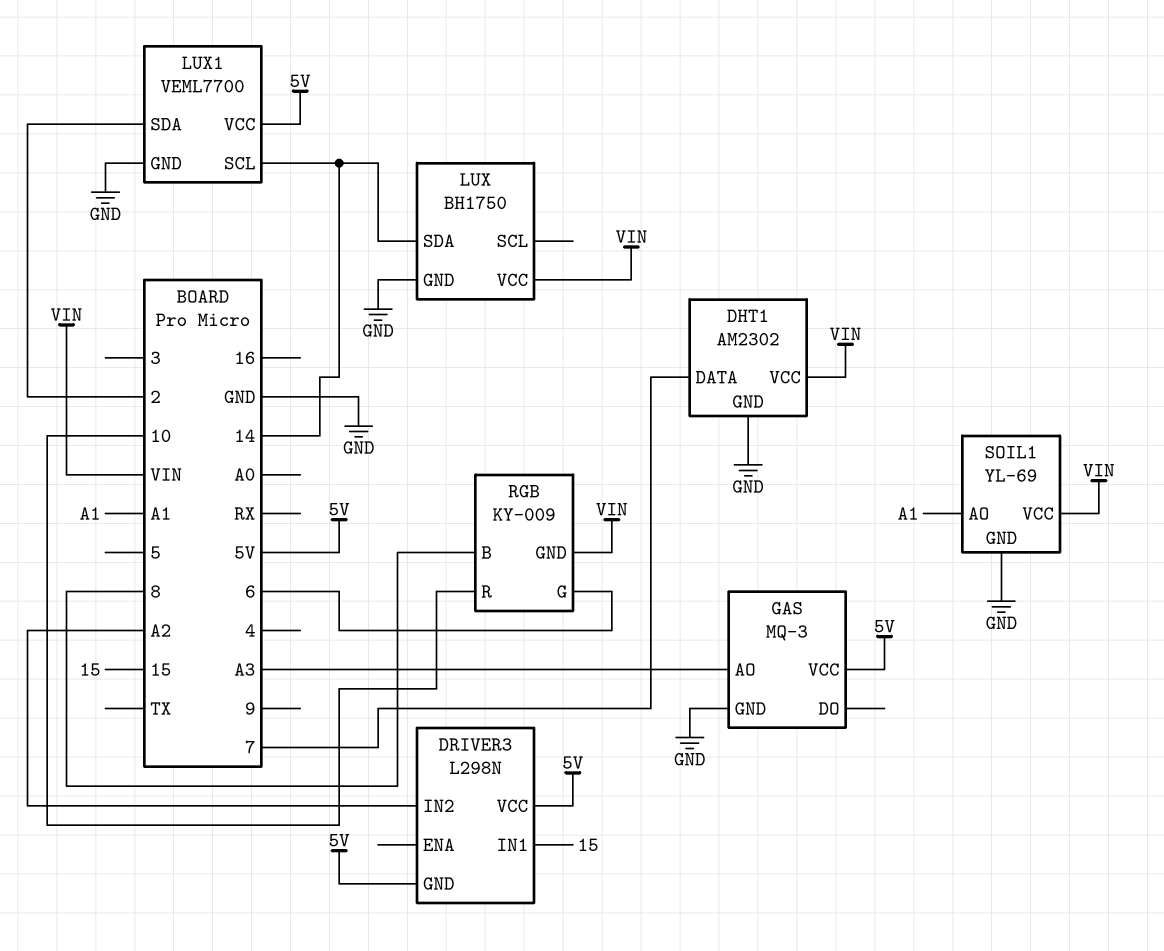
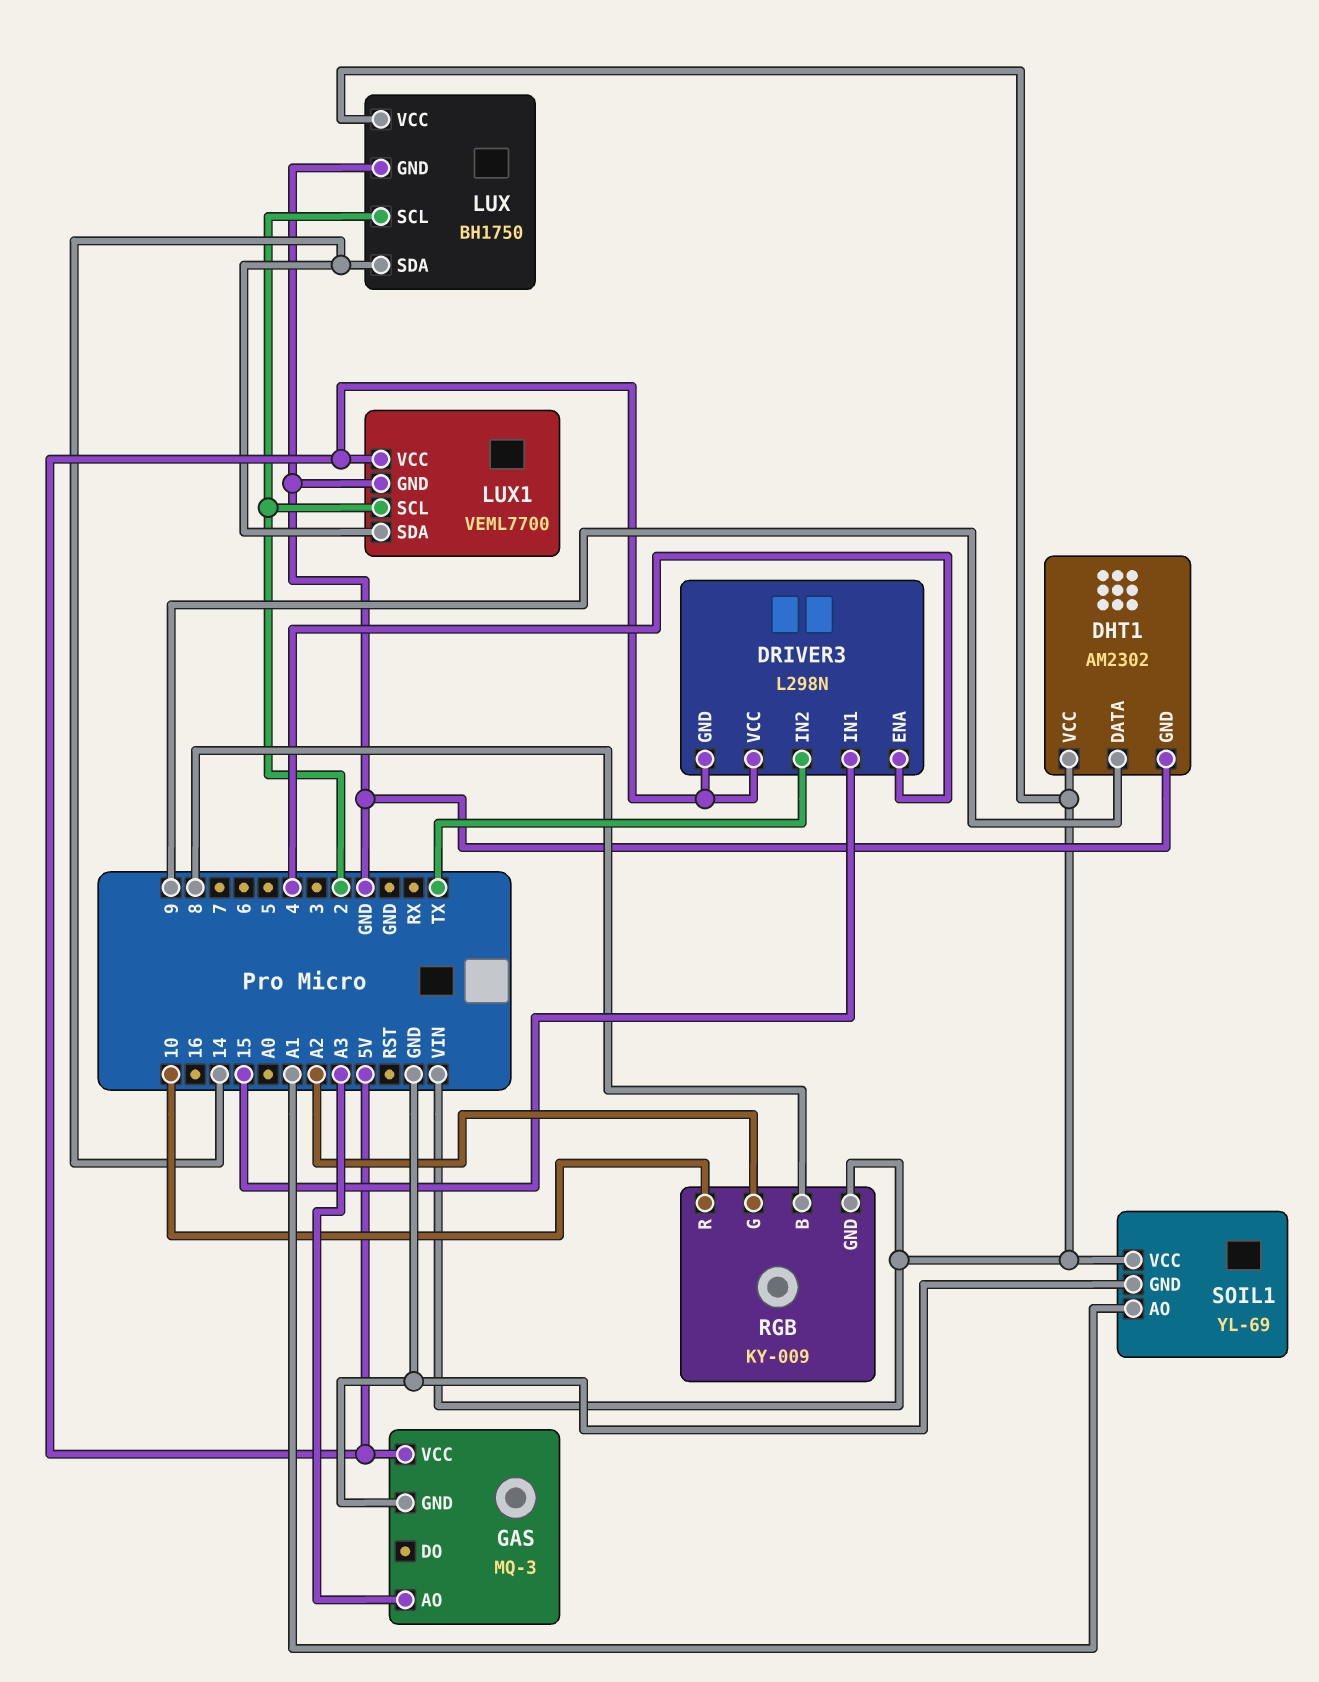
DHT1 pin DATA: 7 -> 9
DRIVER3 pin ENA: none -> 4
DRIVER3 pin IN2: A2 -> TX
LUX pin SCL: none -> 2
LUX1 pin SCL: 14 -> 2
LUX1 pin SDA: 2 -> 14
RGB pin G: 6 -> A2

